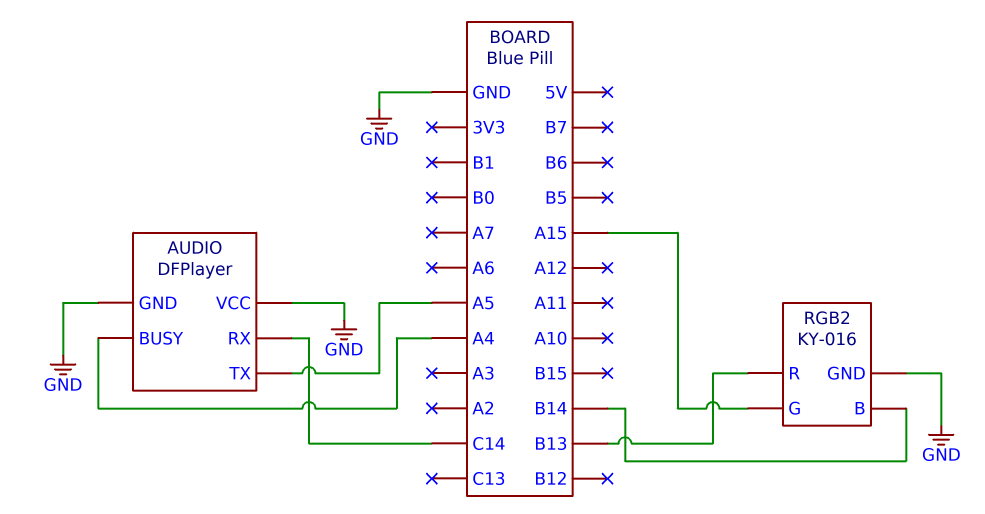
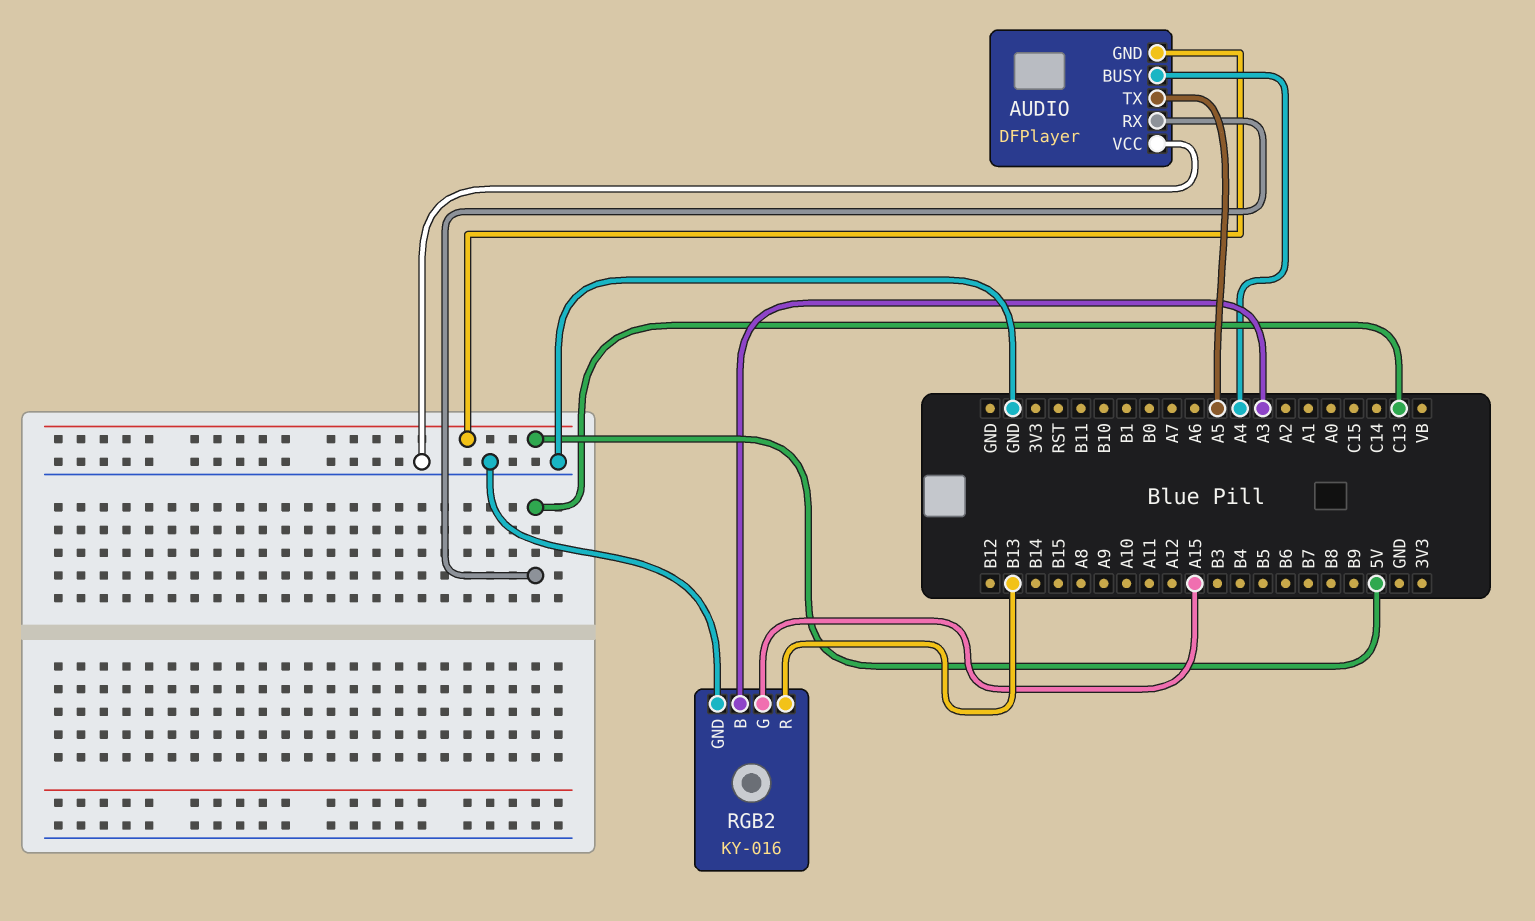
AUDIO pin GND: GND -> 5V
AUDIO pin RX: C14 -> C13
RGB2 pin B: B14 -> A3

